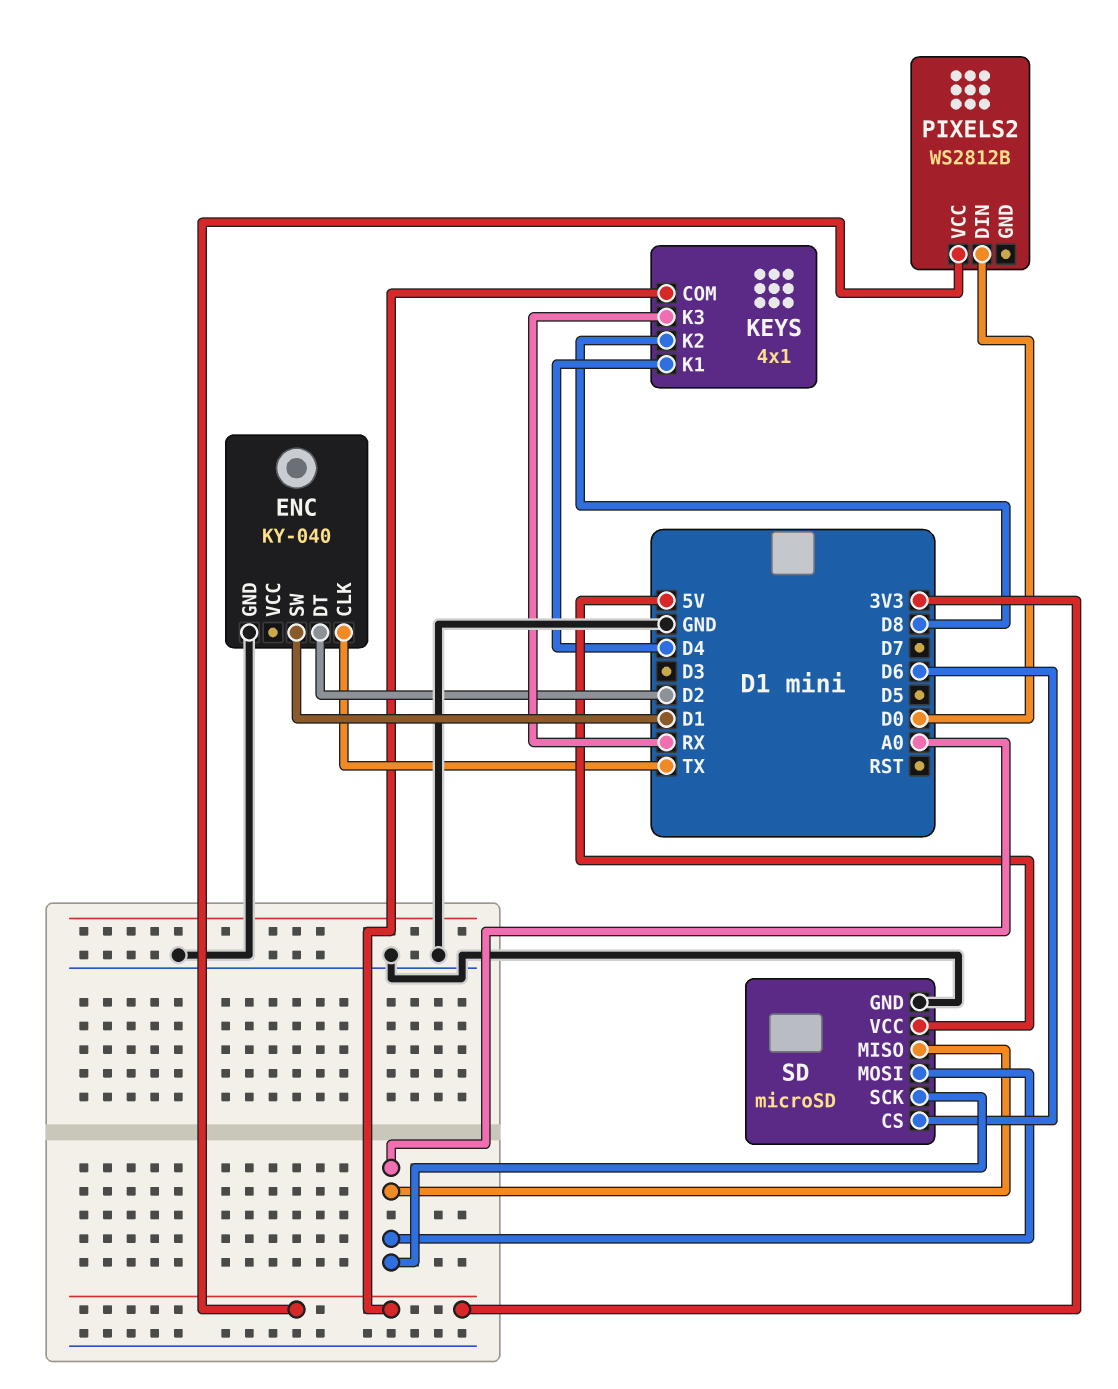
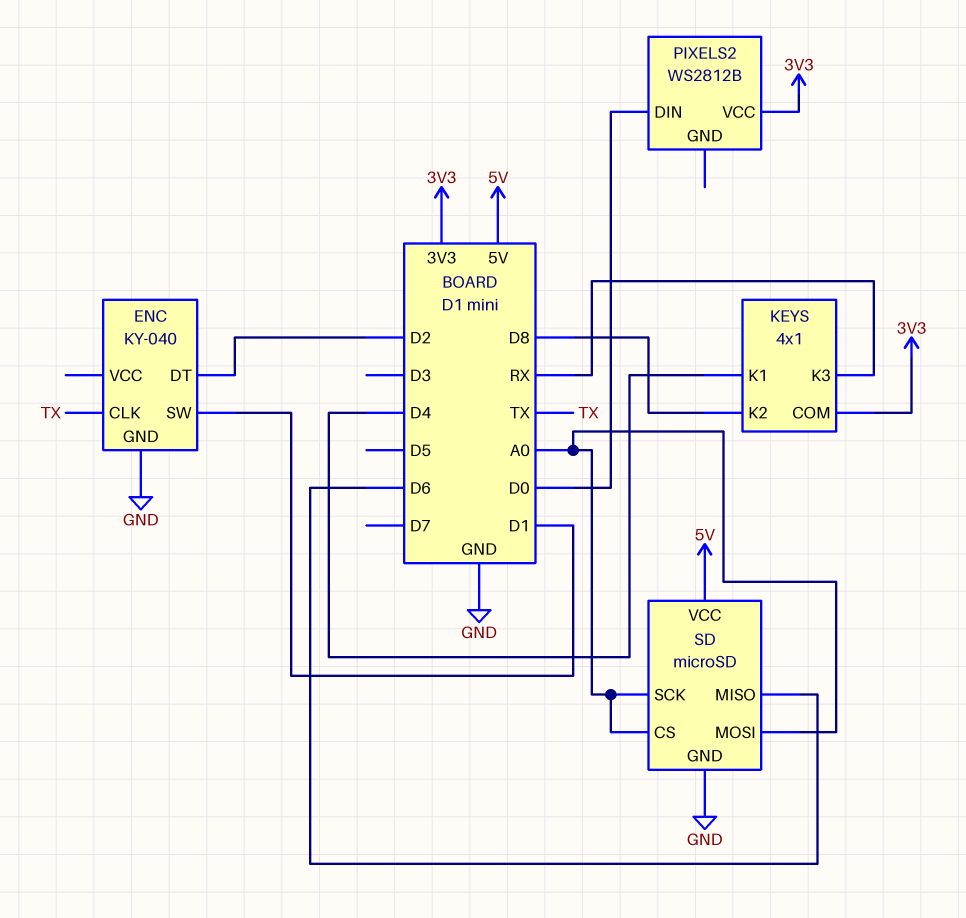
SD pin CS: D6 -> A0
SD pin MISO: A0 -> D6

